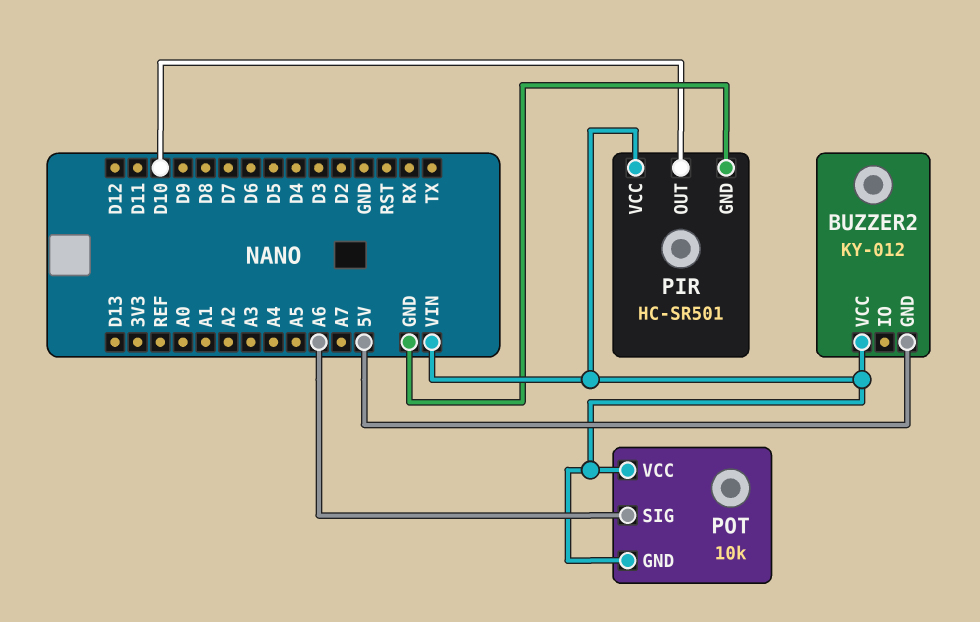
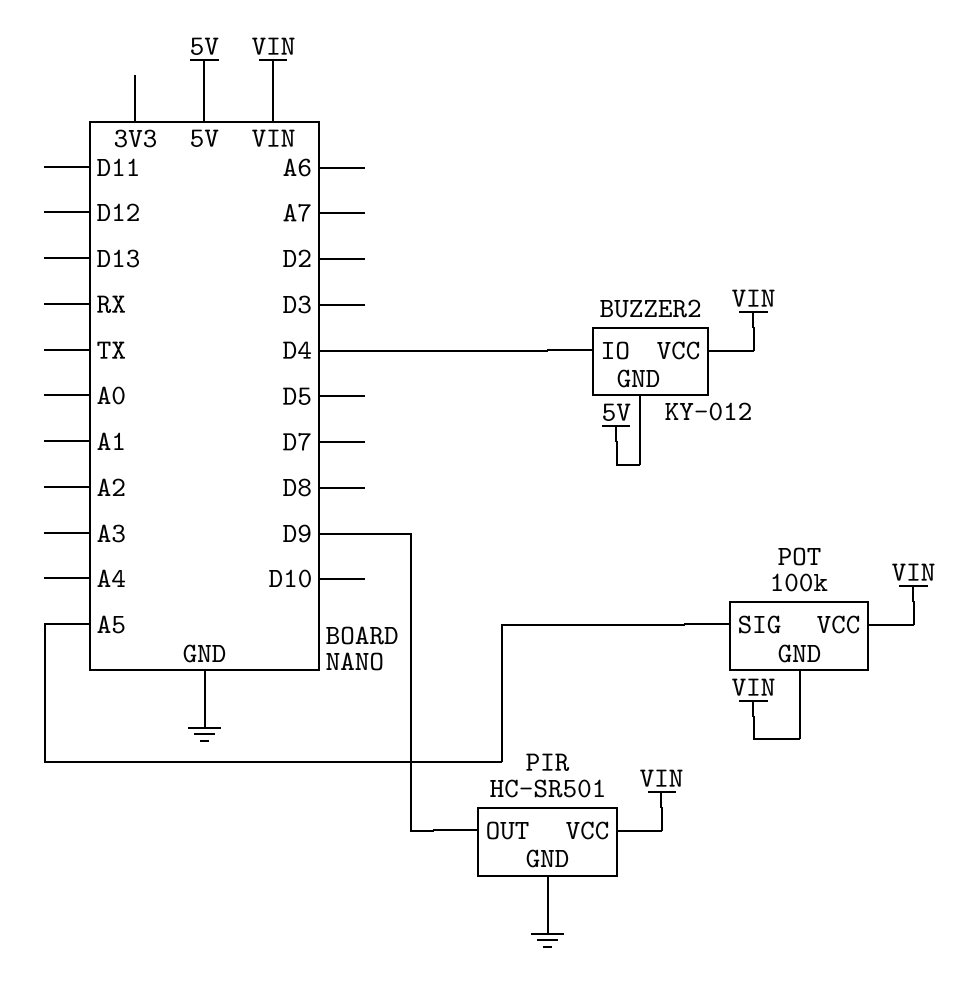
BUZZER2 pin IO: none -> D4
PIR pin OUT: D10 -> D9
POT: 10k -> 100k
POT pin SIG: A6 -> A5

